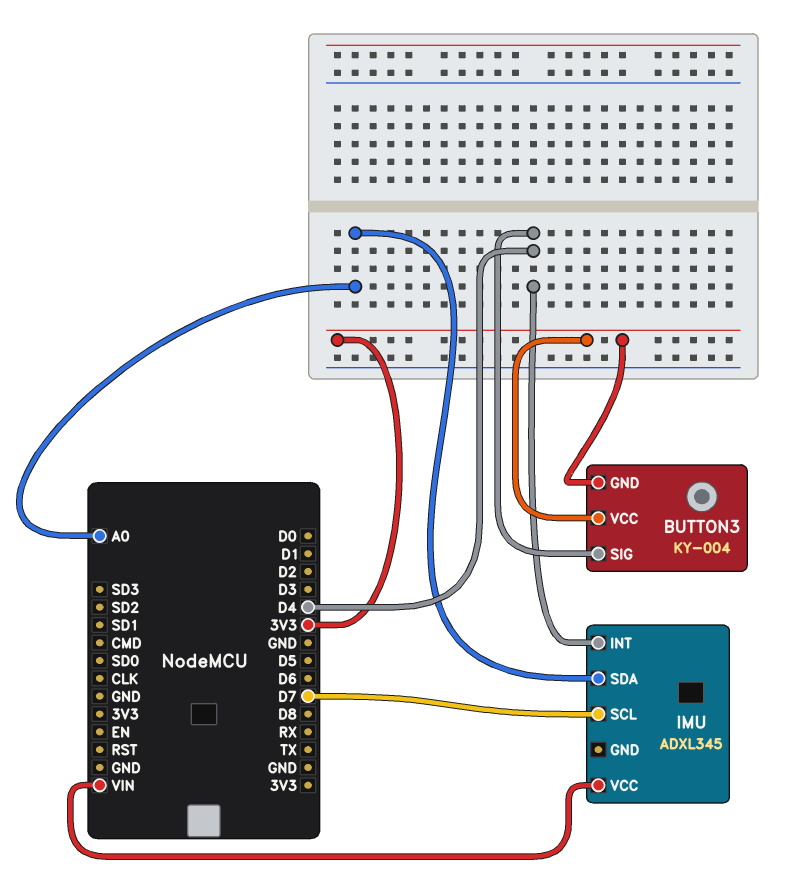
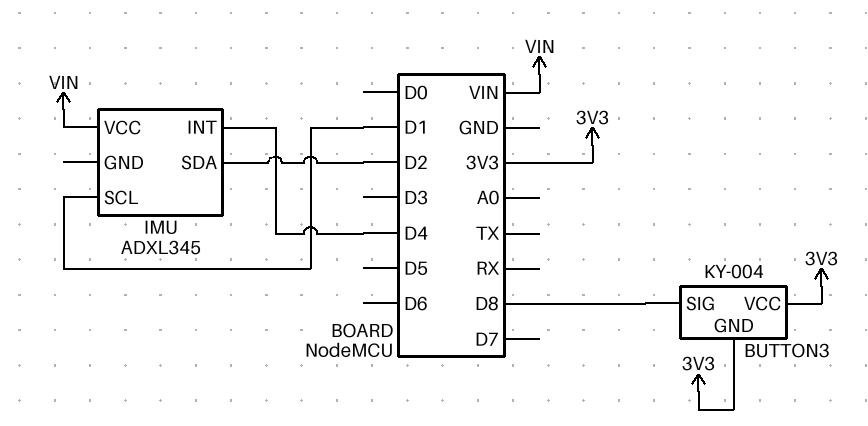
BUTTON3 pin SIG: D4 -> D8
IMU pin SCL: D7 -> D1
IMU pin SDA: A0 -> D2

